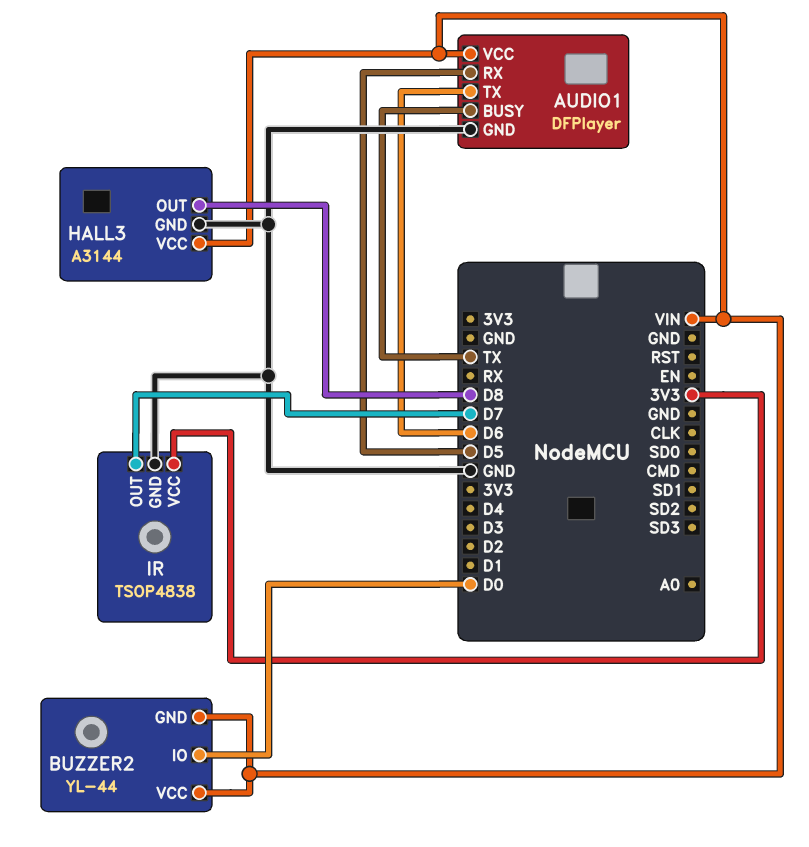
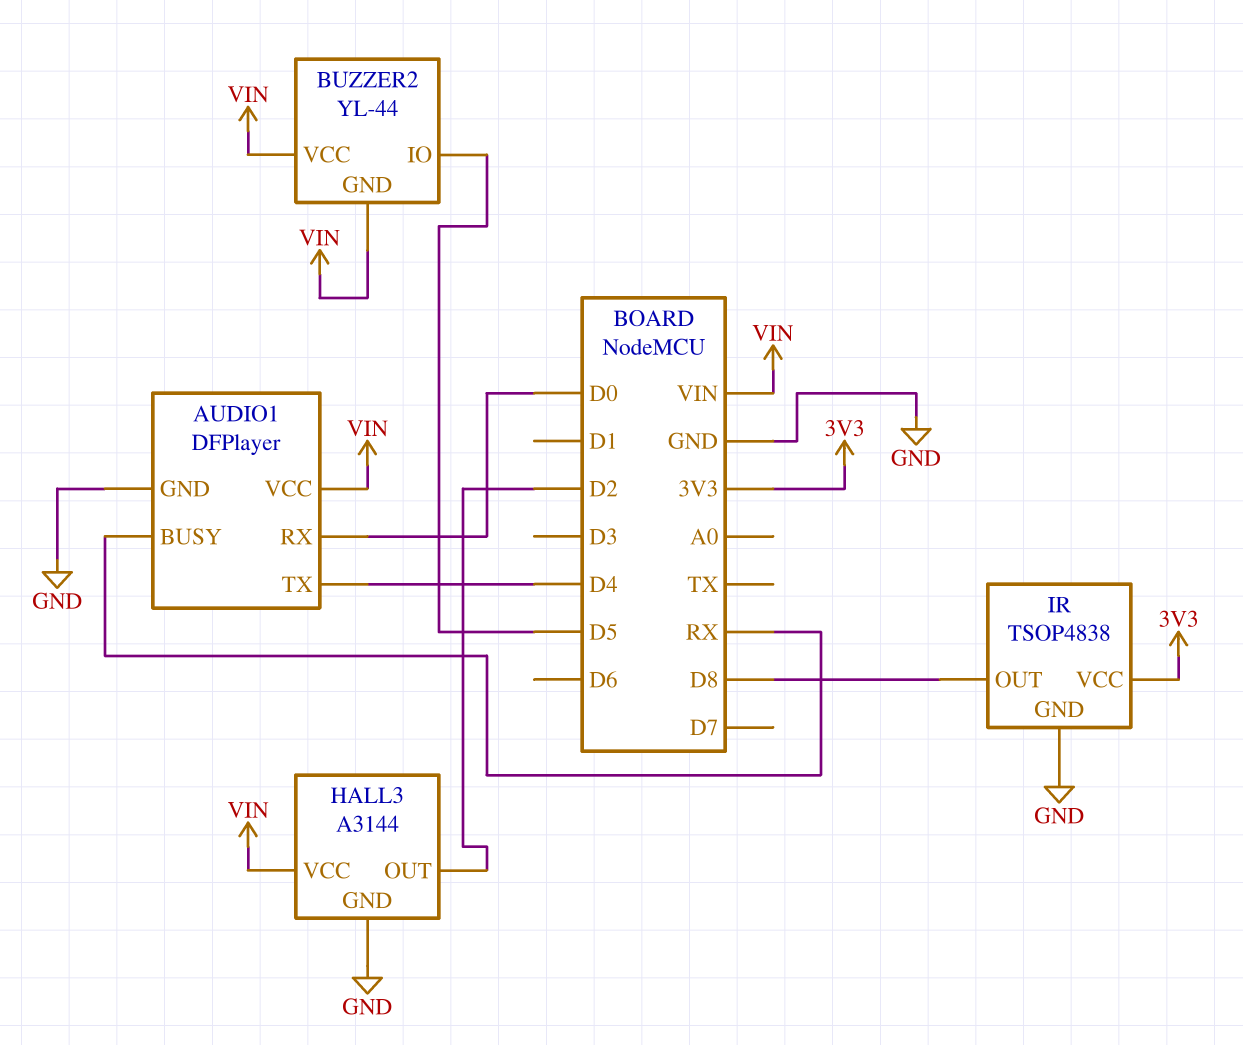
AUDIO1 pin BUSY: TX -> RX
AUDIO1 pin RX: D5 -> D0
AUDIO1 pin TX: D6 -> D4
BUZZER2 pin IO: D0 -> D5
HALL3 pin OUT: D8 -> D2
IR pin OUT: D7 -> D8

